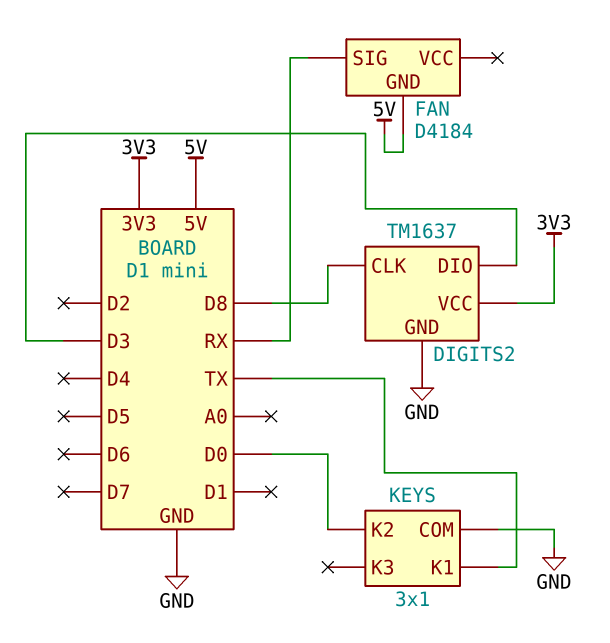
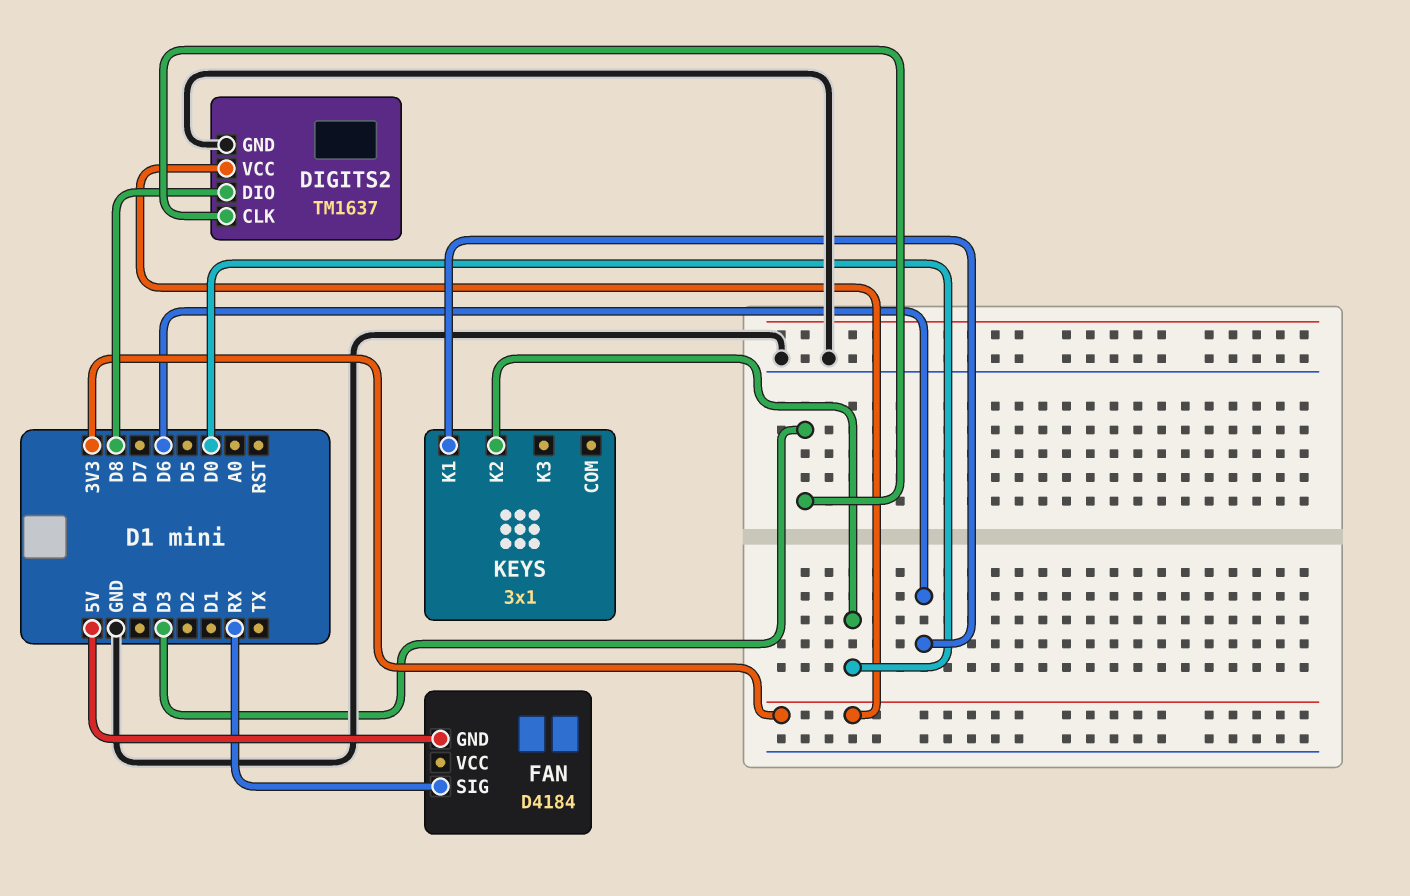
DIGITS2 pin CLK: D8 -> D3
DIGITS2 pin DIO: D3 -> D8
KEYS pin COM: GND -> none
KEYS pin K1: TX -> D6

